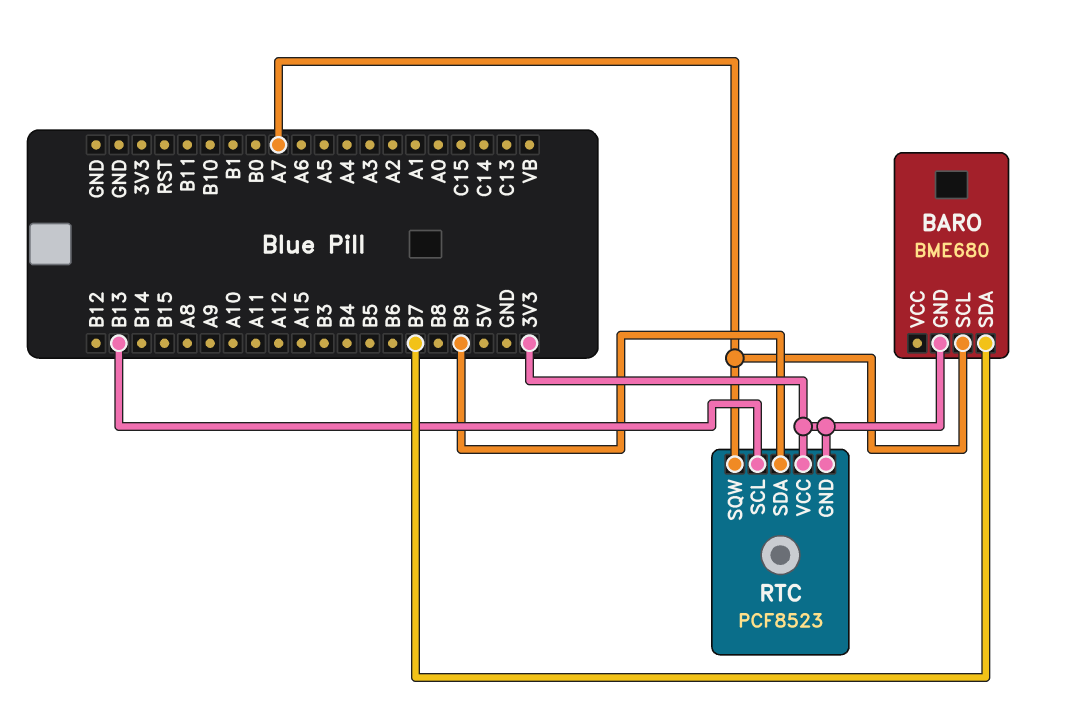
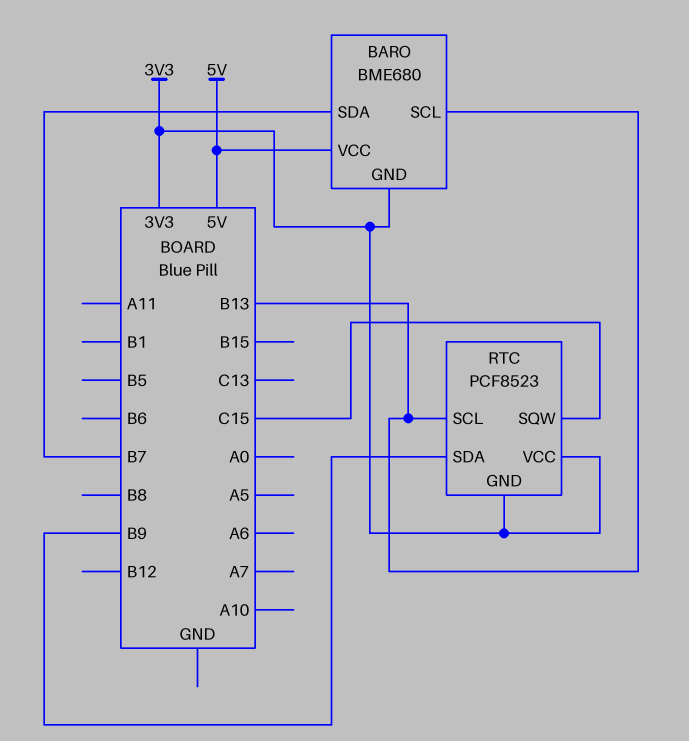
BARO pin SCL: A7 -> B13
BARO pin VCC: none -> 5V
RTC pin SQW: A7 -> C15

